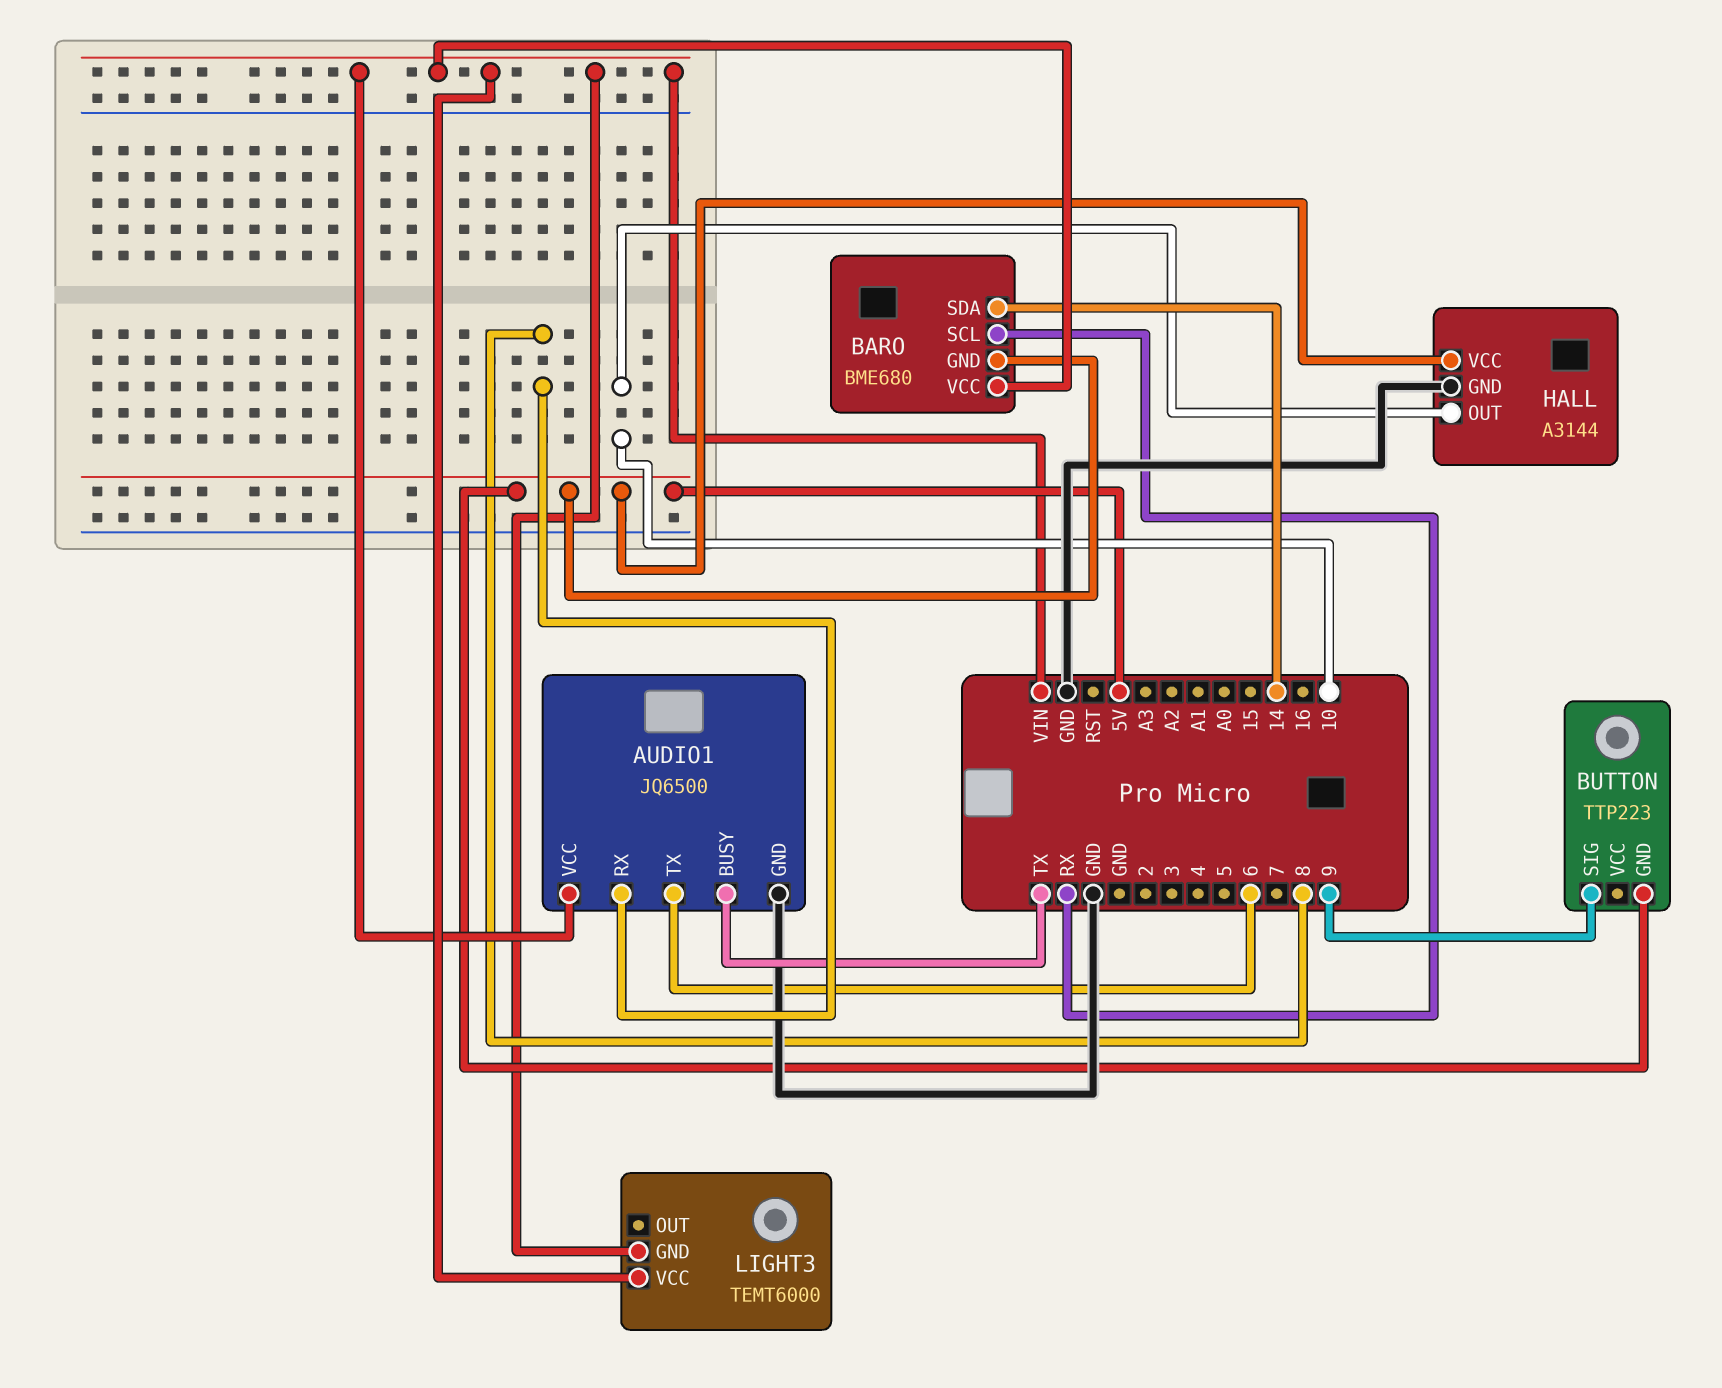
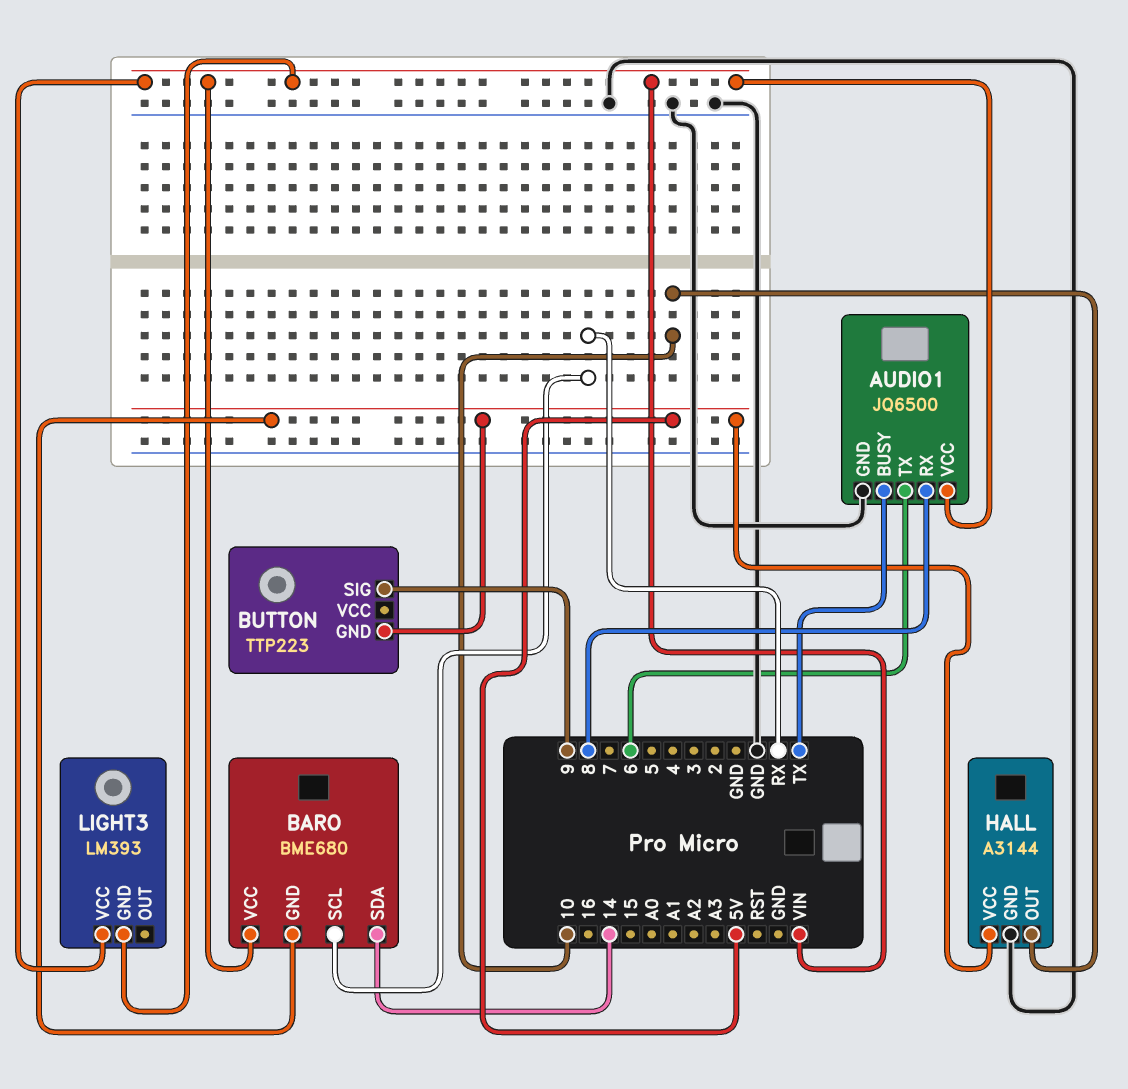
LIGHT3: TEMT6000 -> LM393

